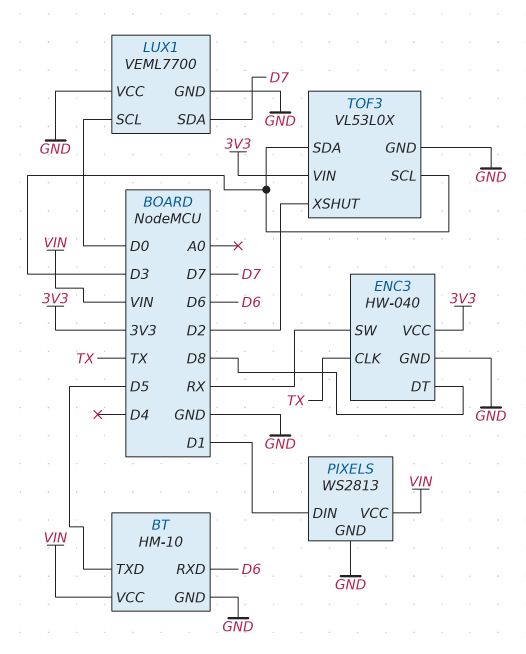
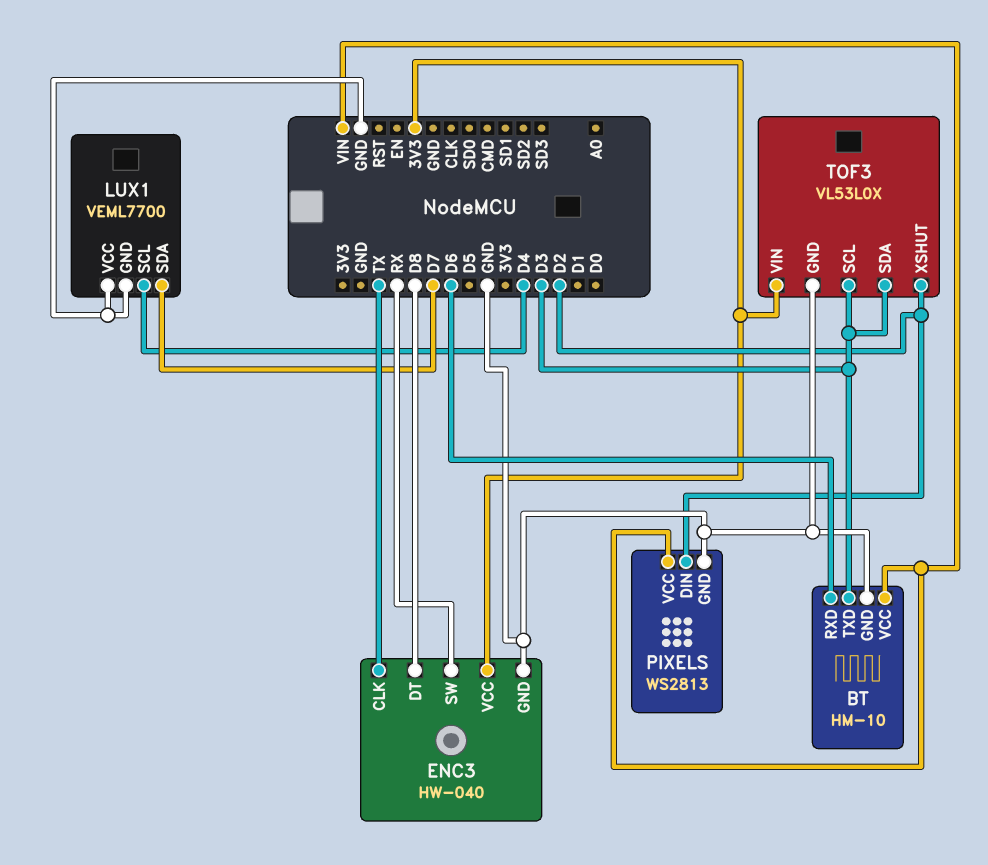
BT pin TXD: D5 -> D3
LUX1 pin SCL: D0 -> D4
PIXELS pin DIN: D1 -> D2

